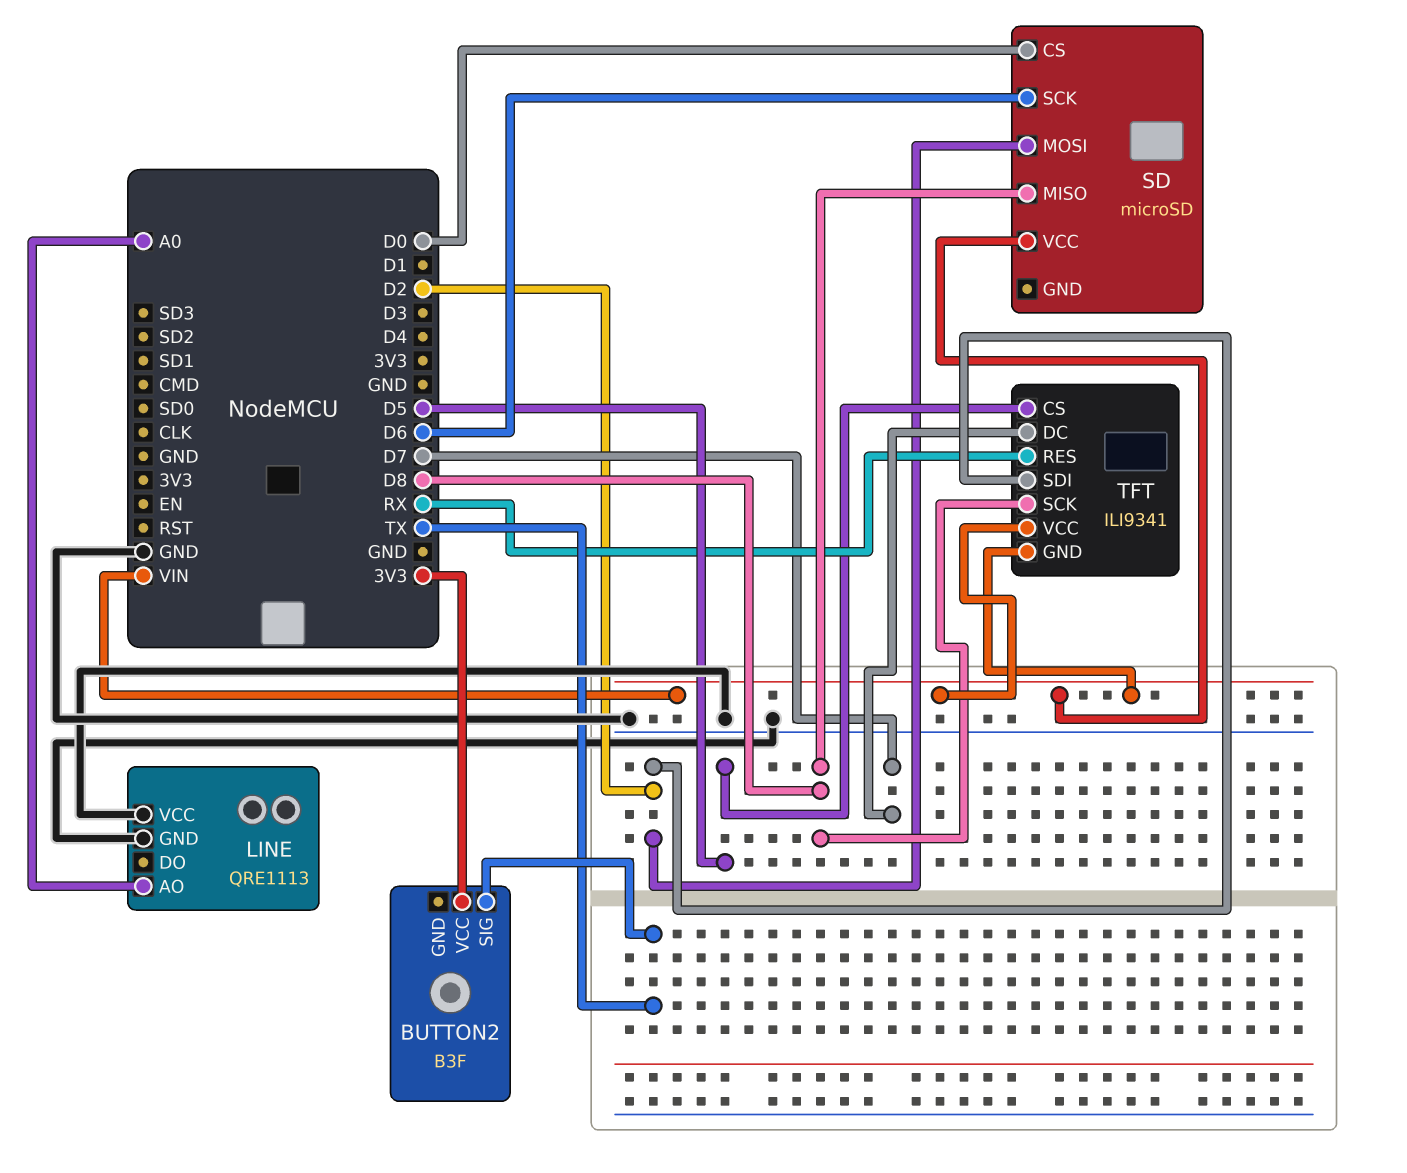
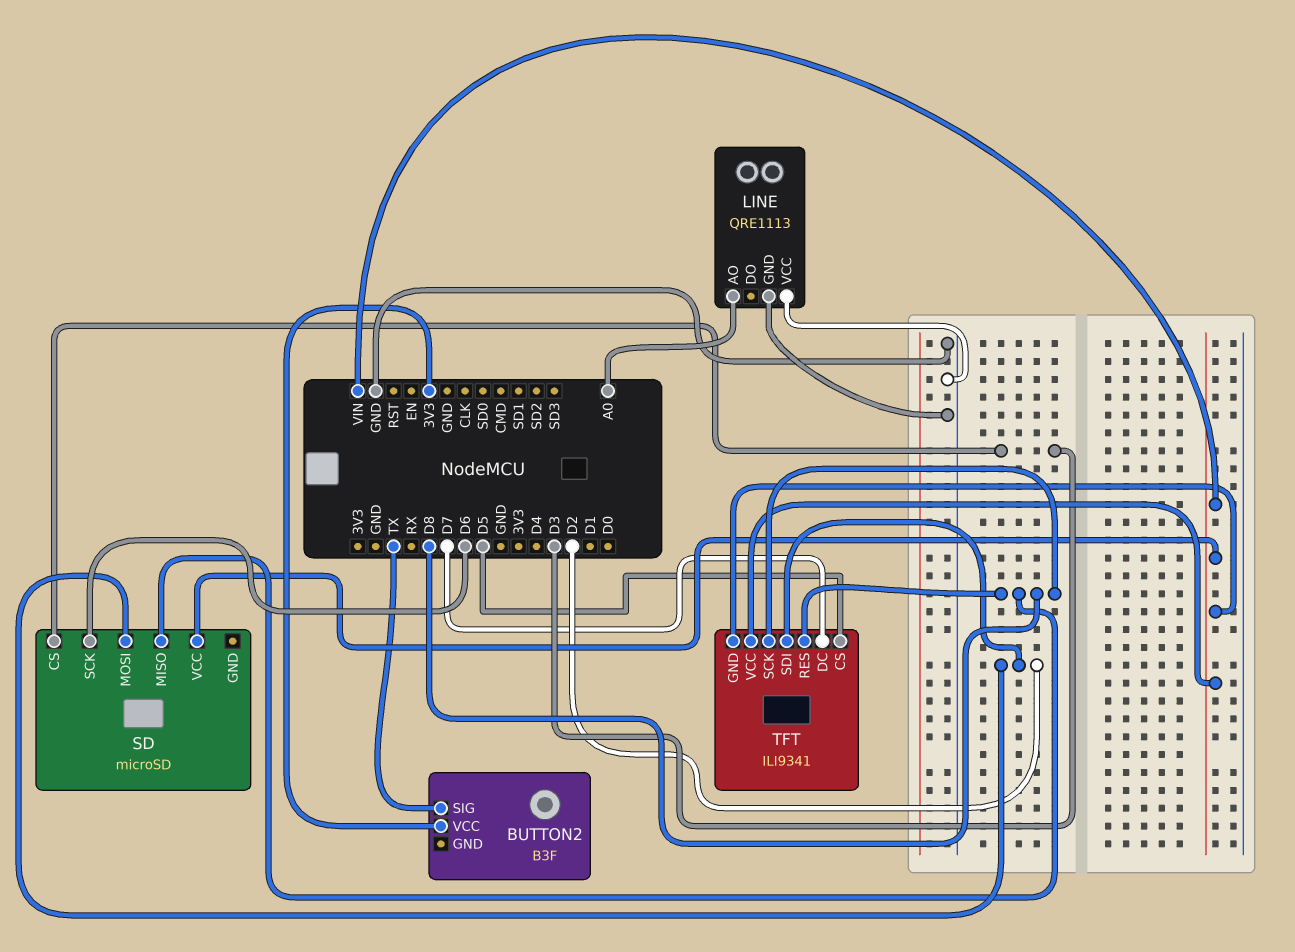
SD pin CS: D0 -> D3
TFT pin RES: RX -> D8

